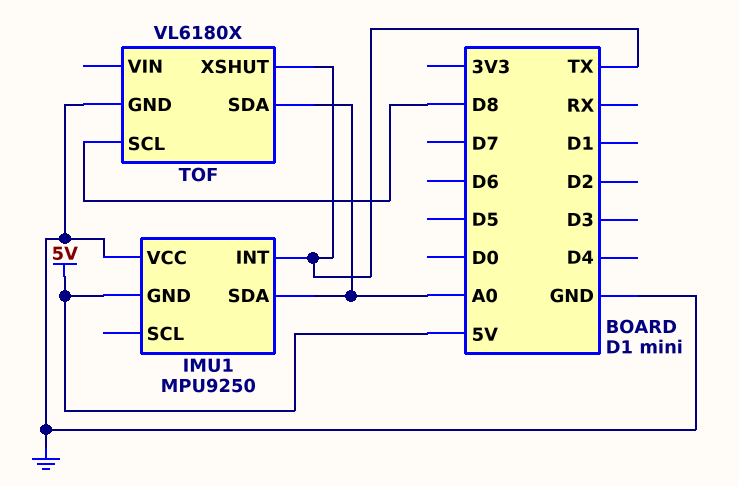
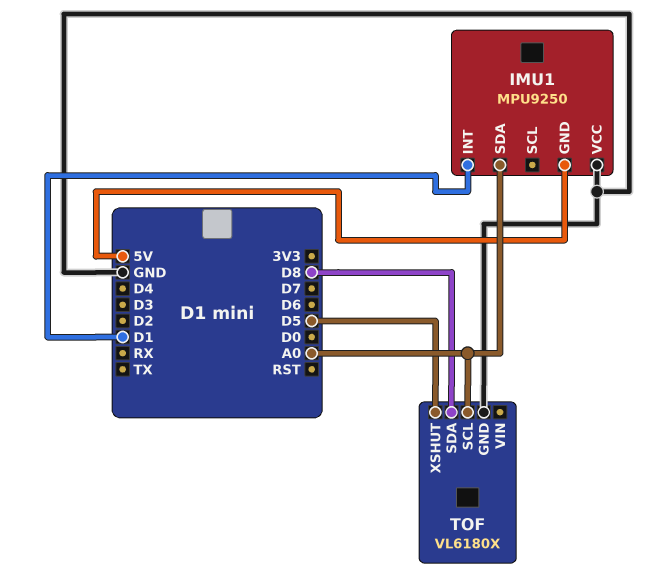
IMU1 pin INT: TX -> D1
TOF pin SCL: D8 -> A0
TOF pin SDA: A0 -> D8
TOF pin XSHUT: TX -> D5

